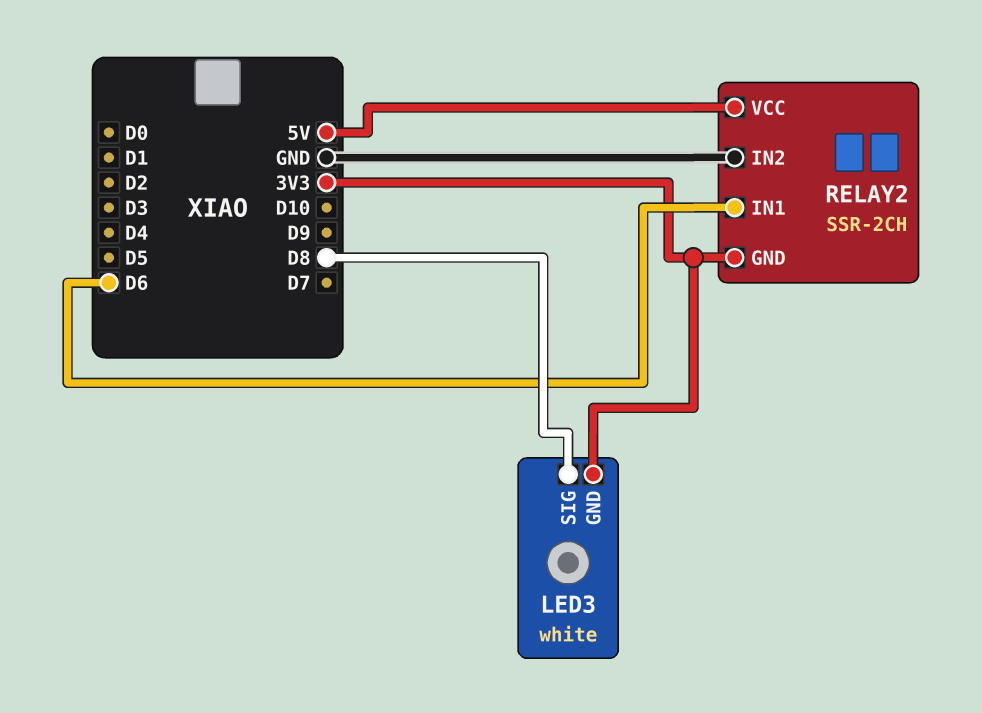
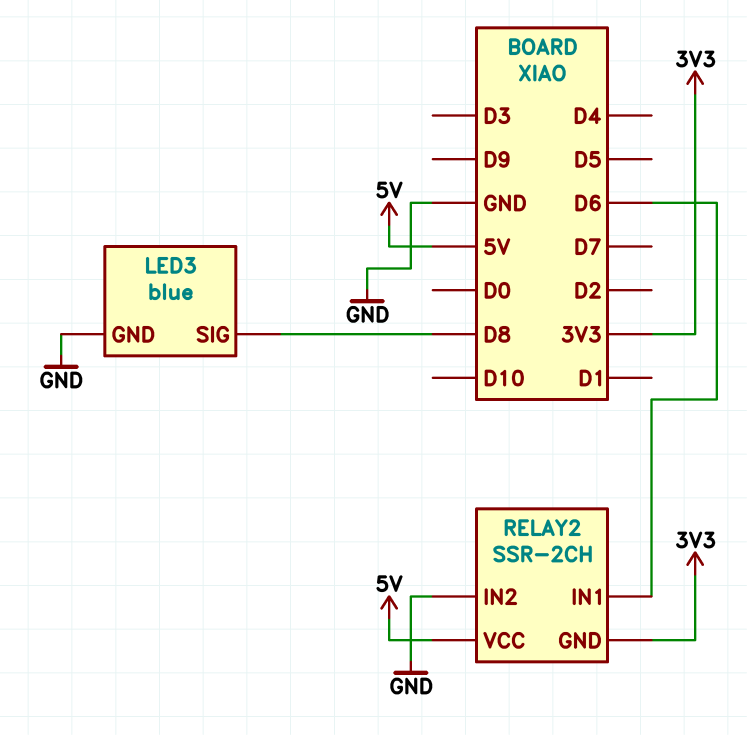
LED3: white -> blue
LED3 pin GND: 3V3 -> GND

